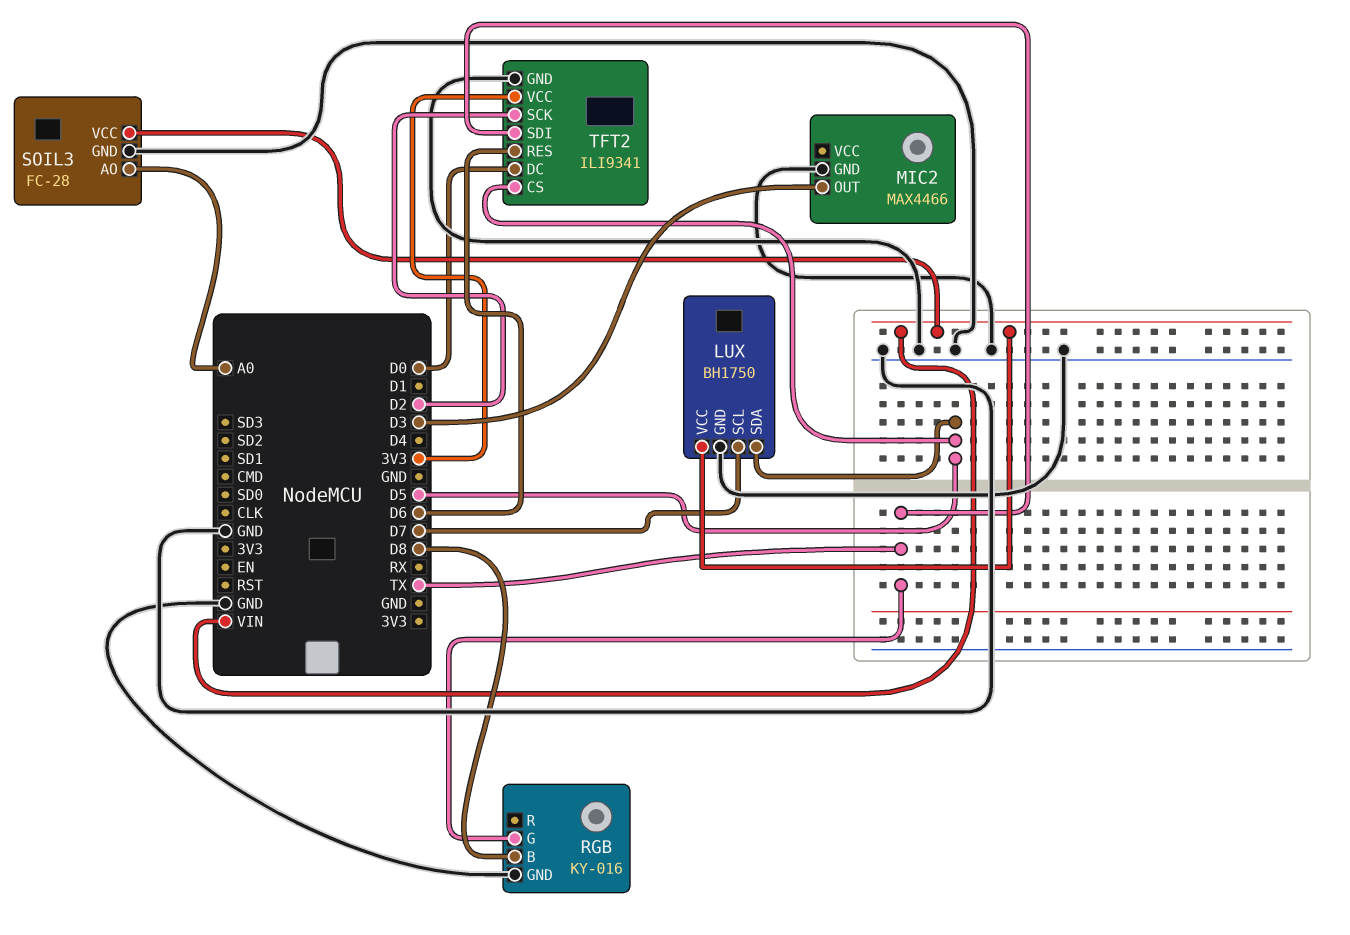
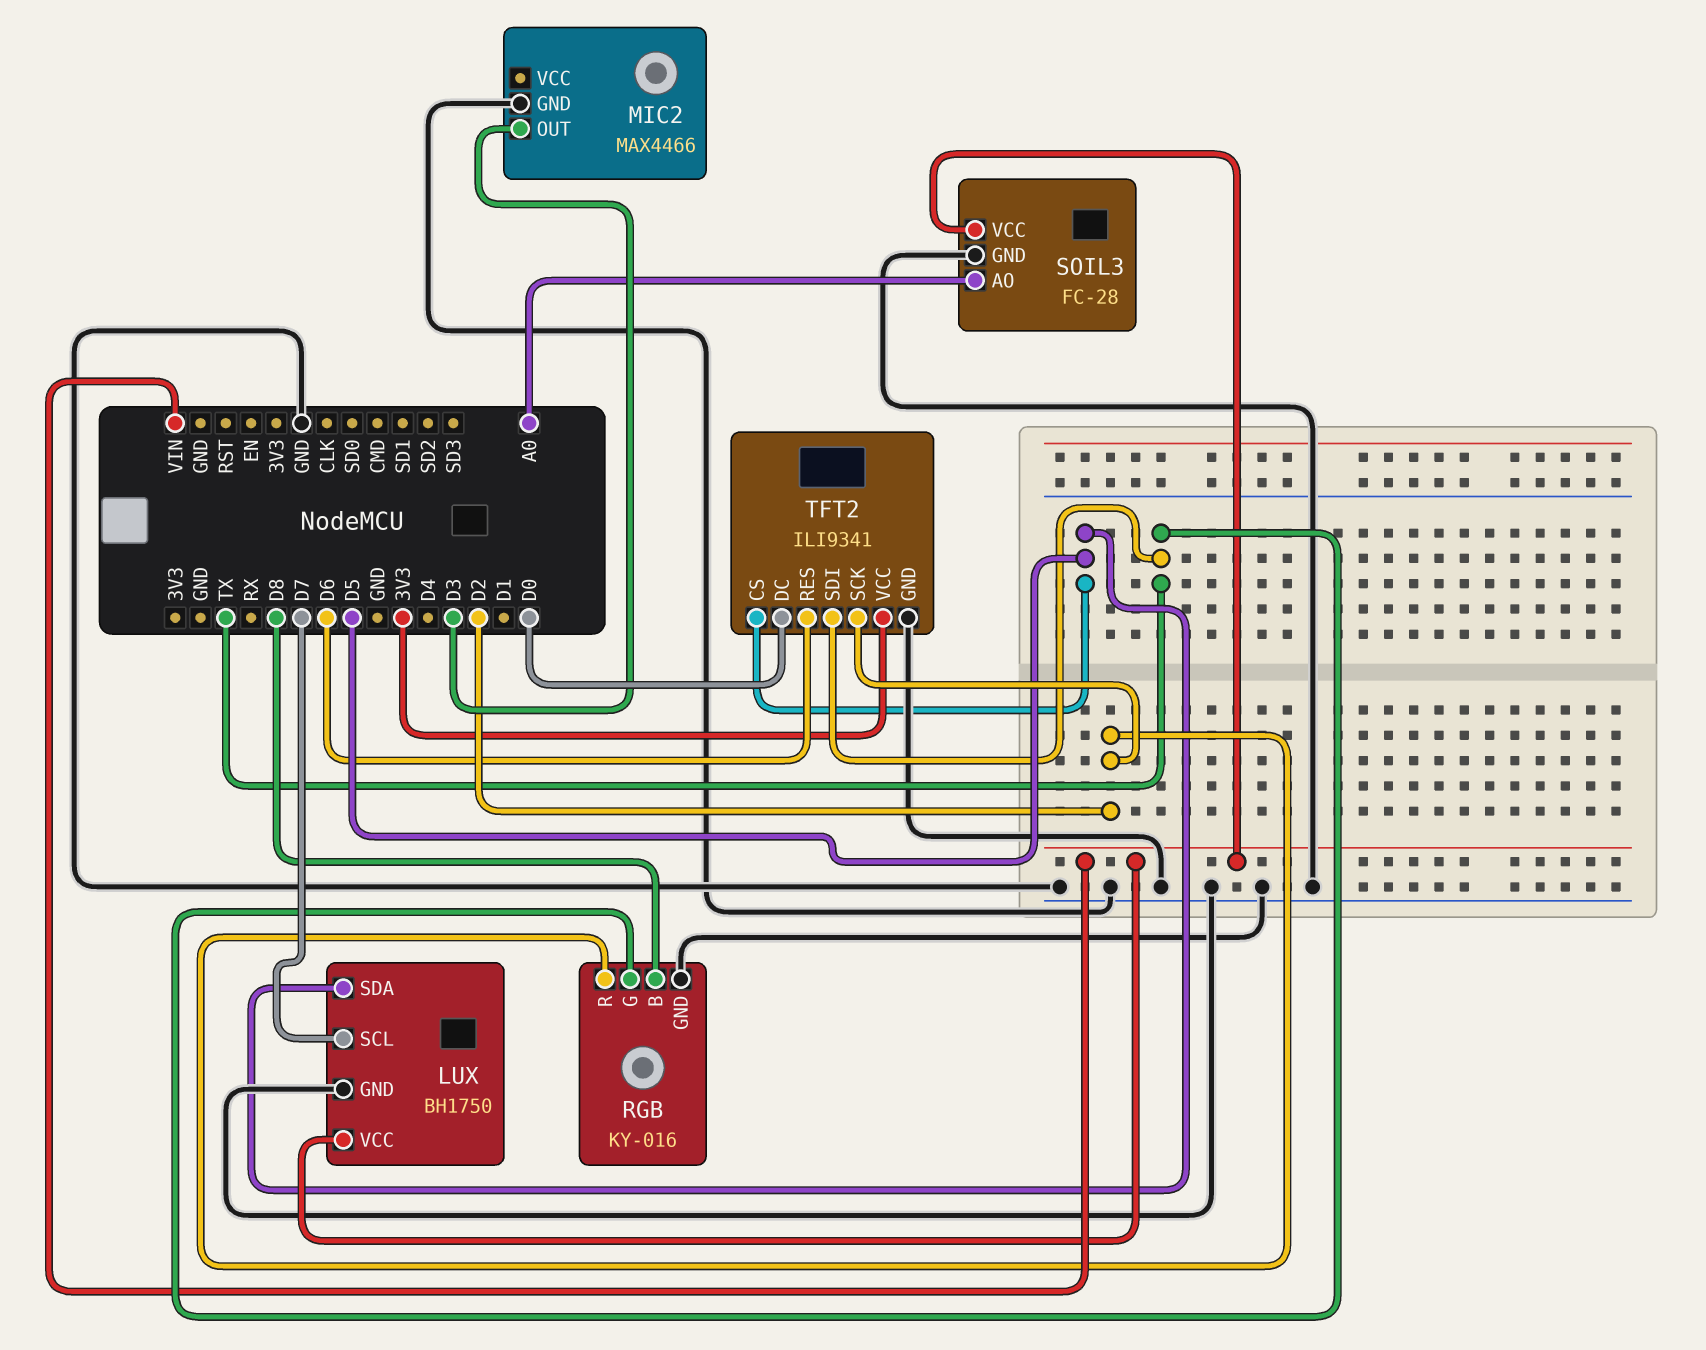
RGB pin R: none -> D2

